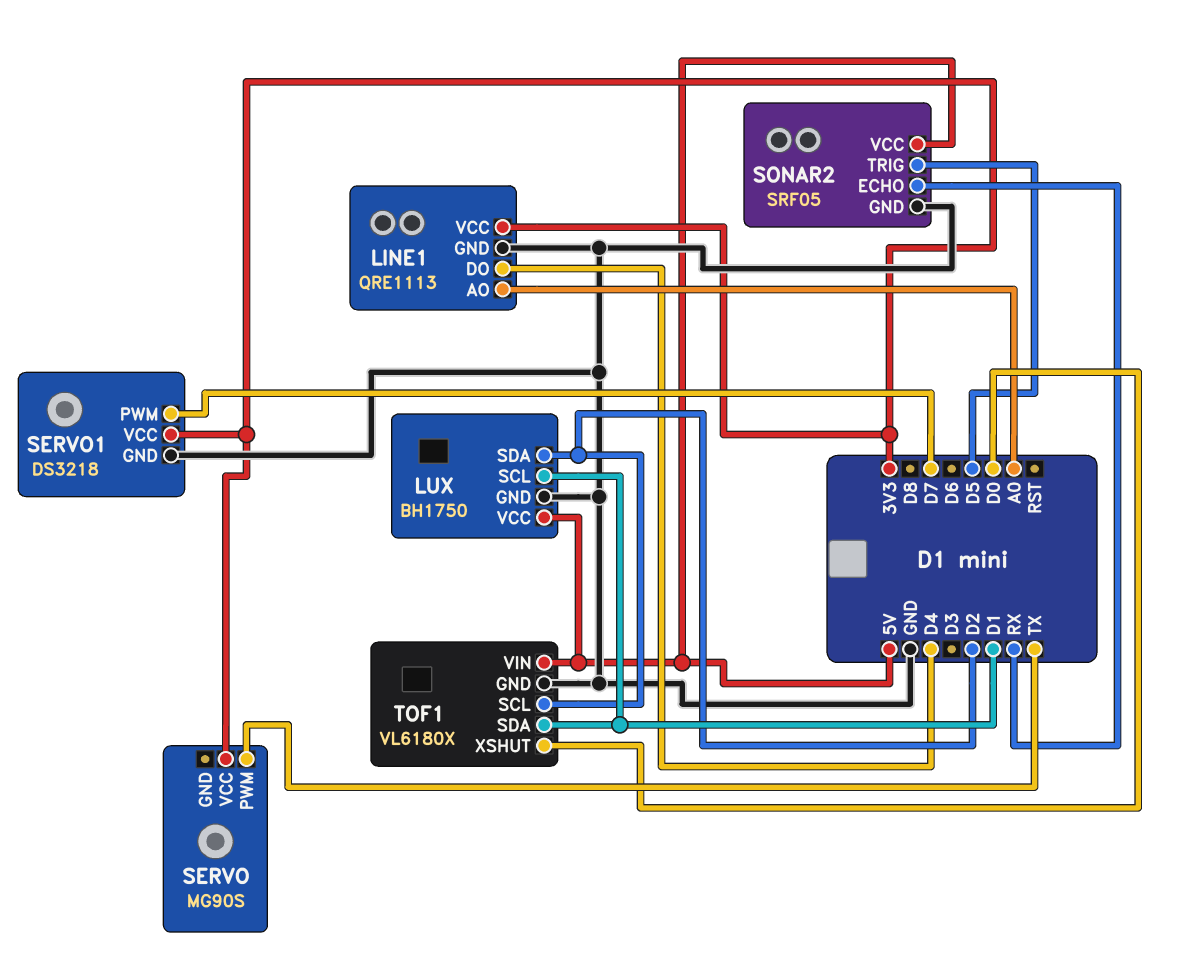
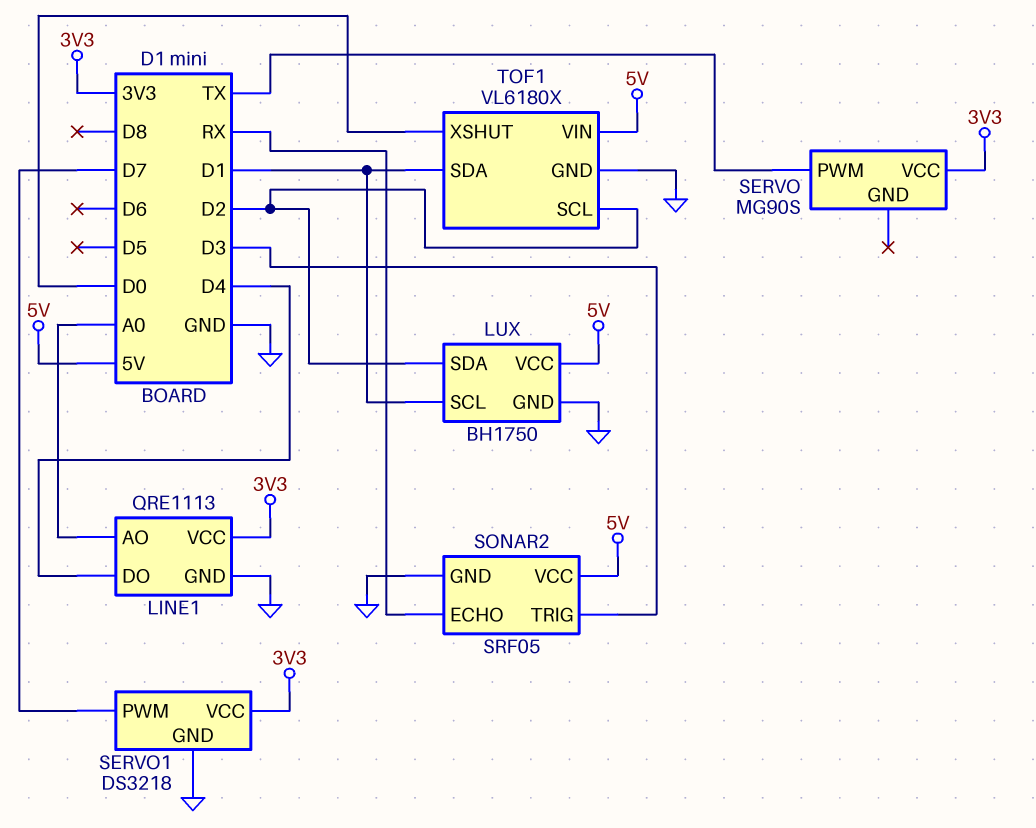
SONAR2 pin TRIG: D5 -> D3

